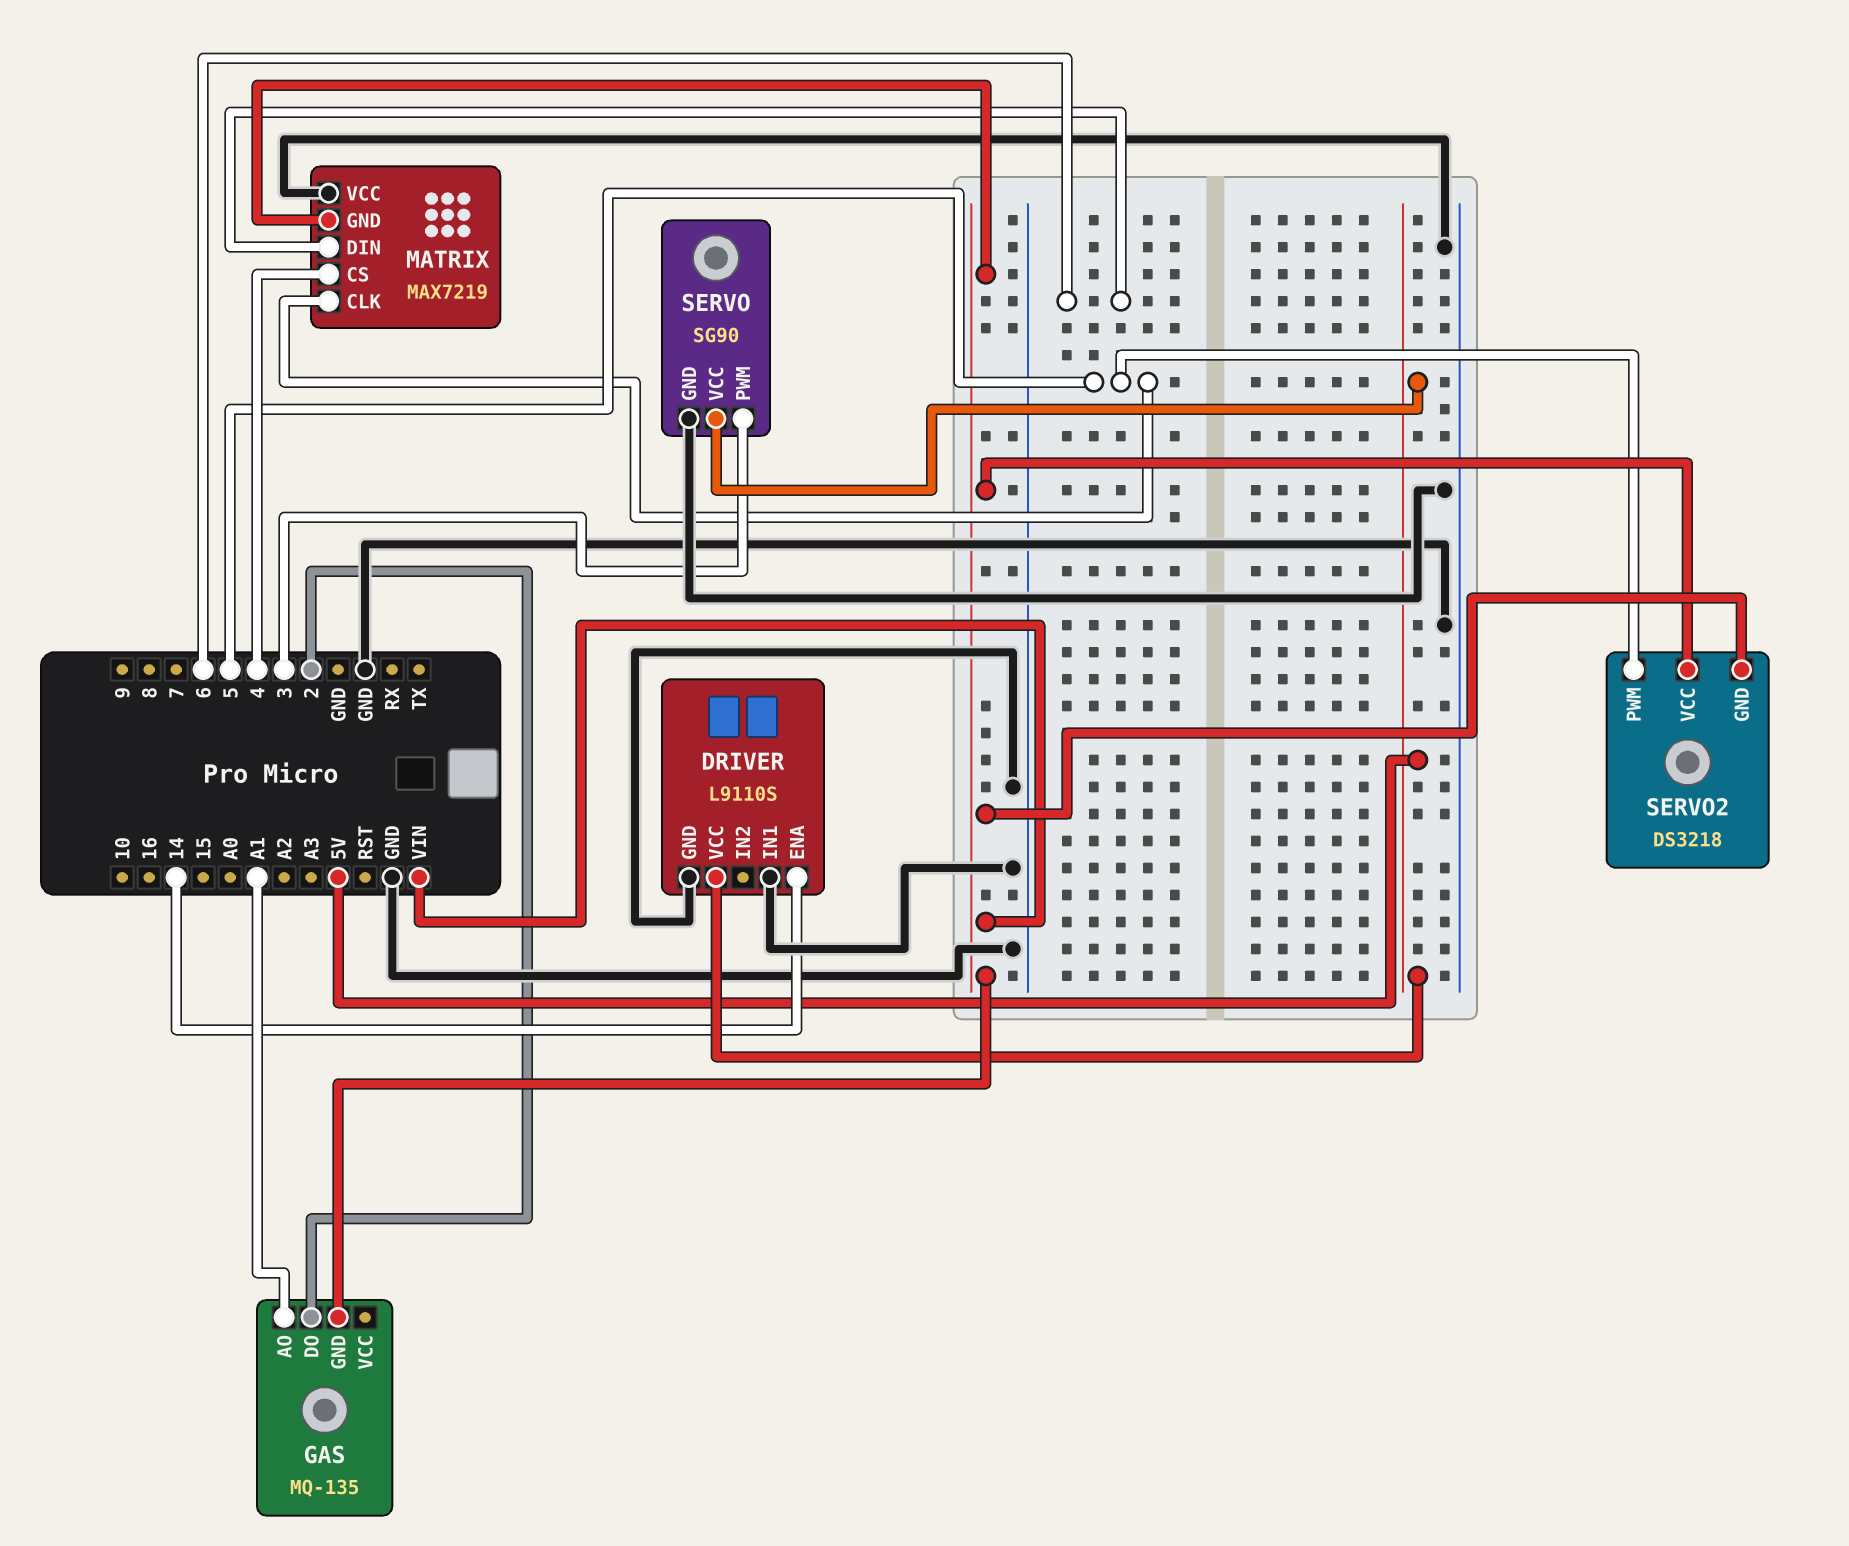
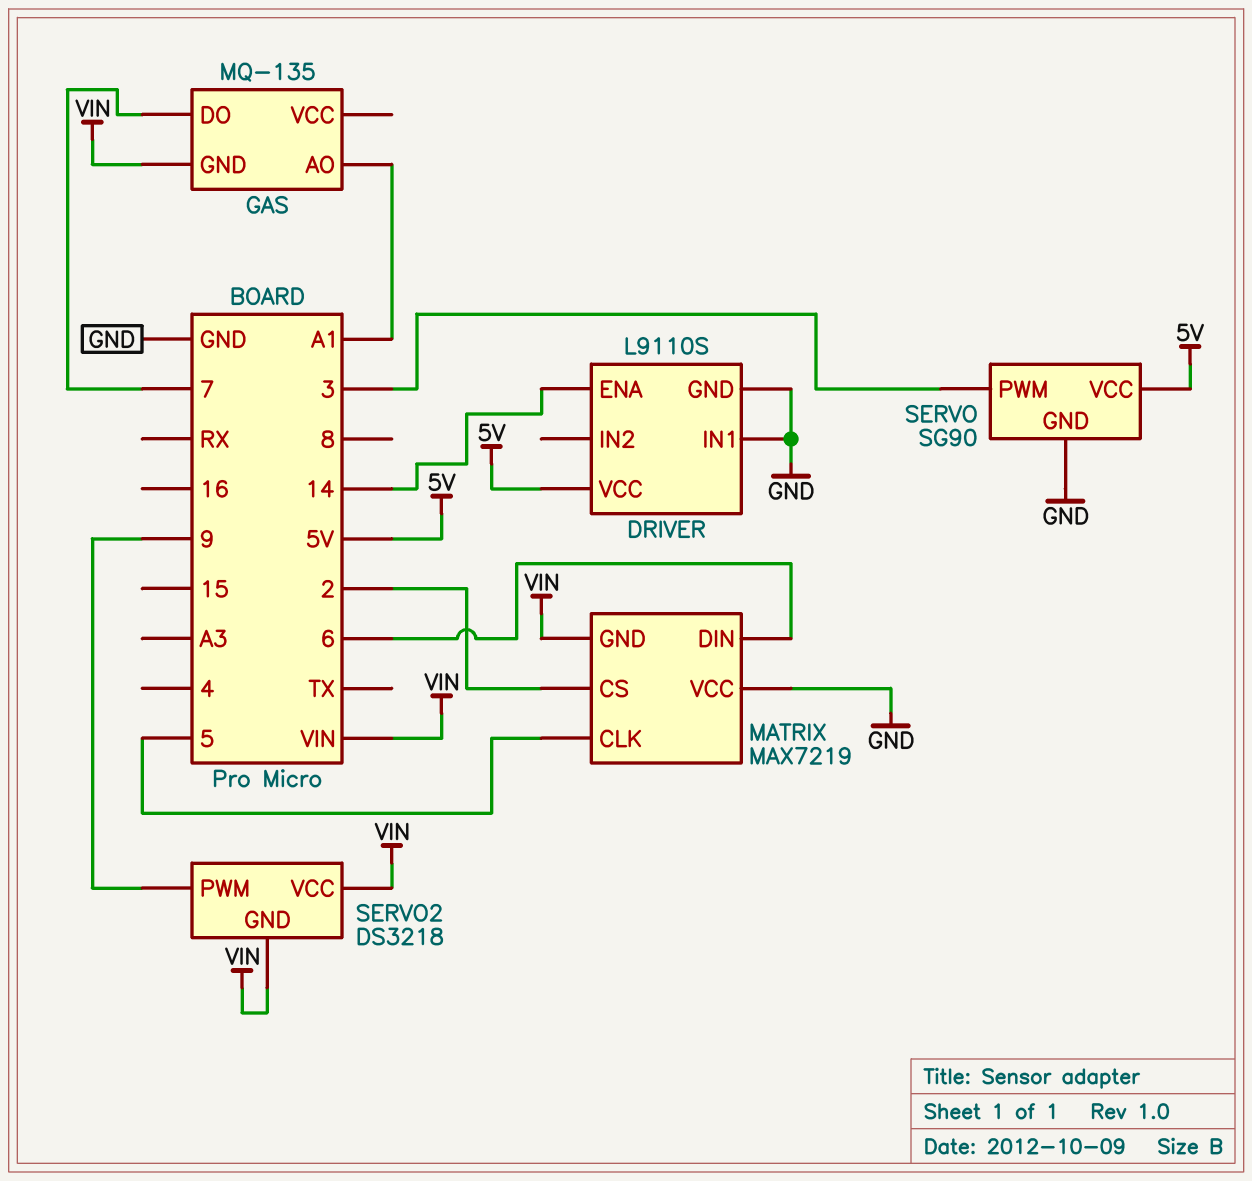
GAS pin DO: 2 -> 7
MATRIX pin CS: 4 -> 2
SERVO2 pin PWM: 5 -> 9

